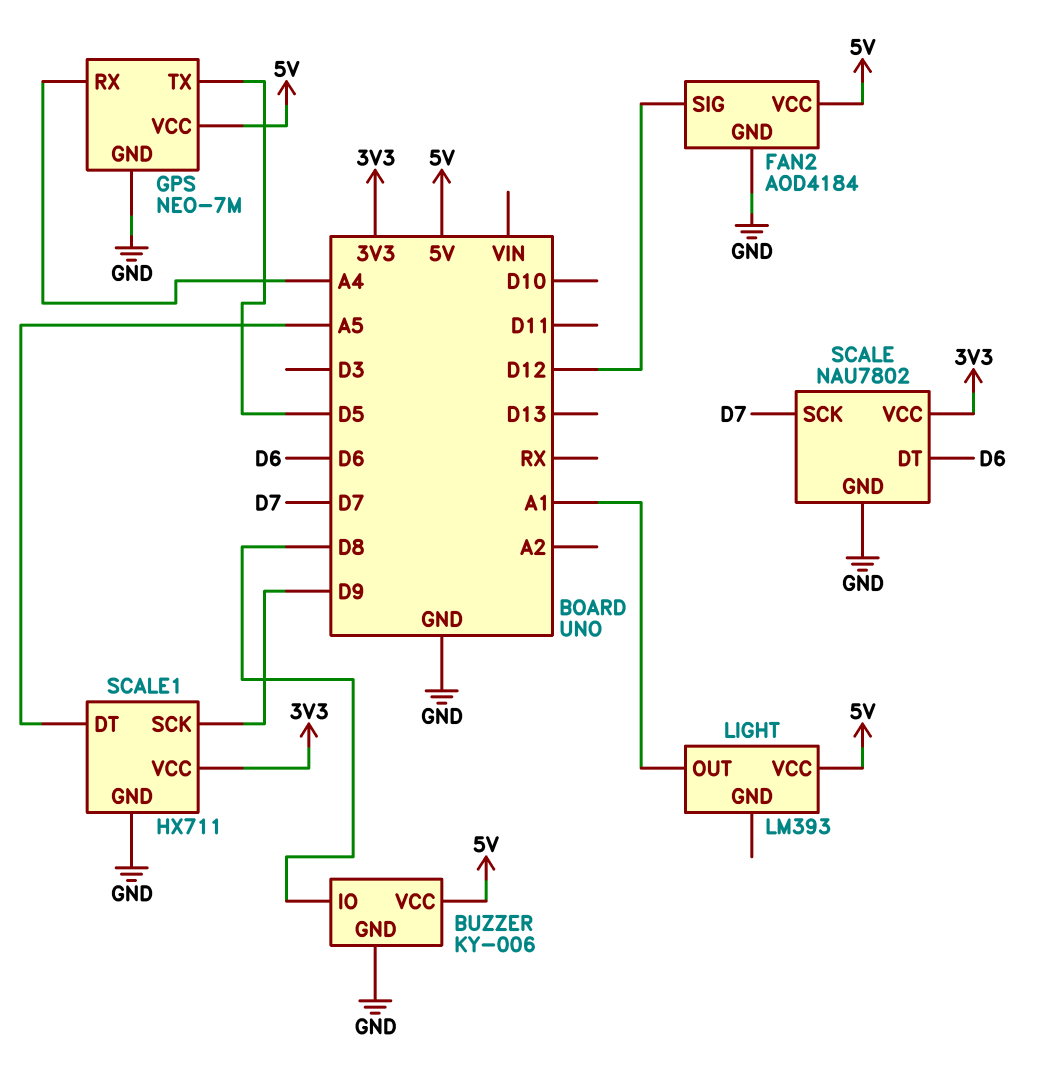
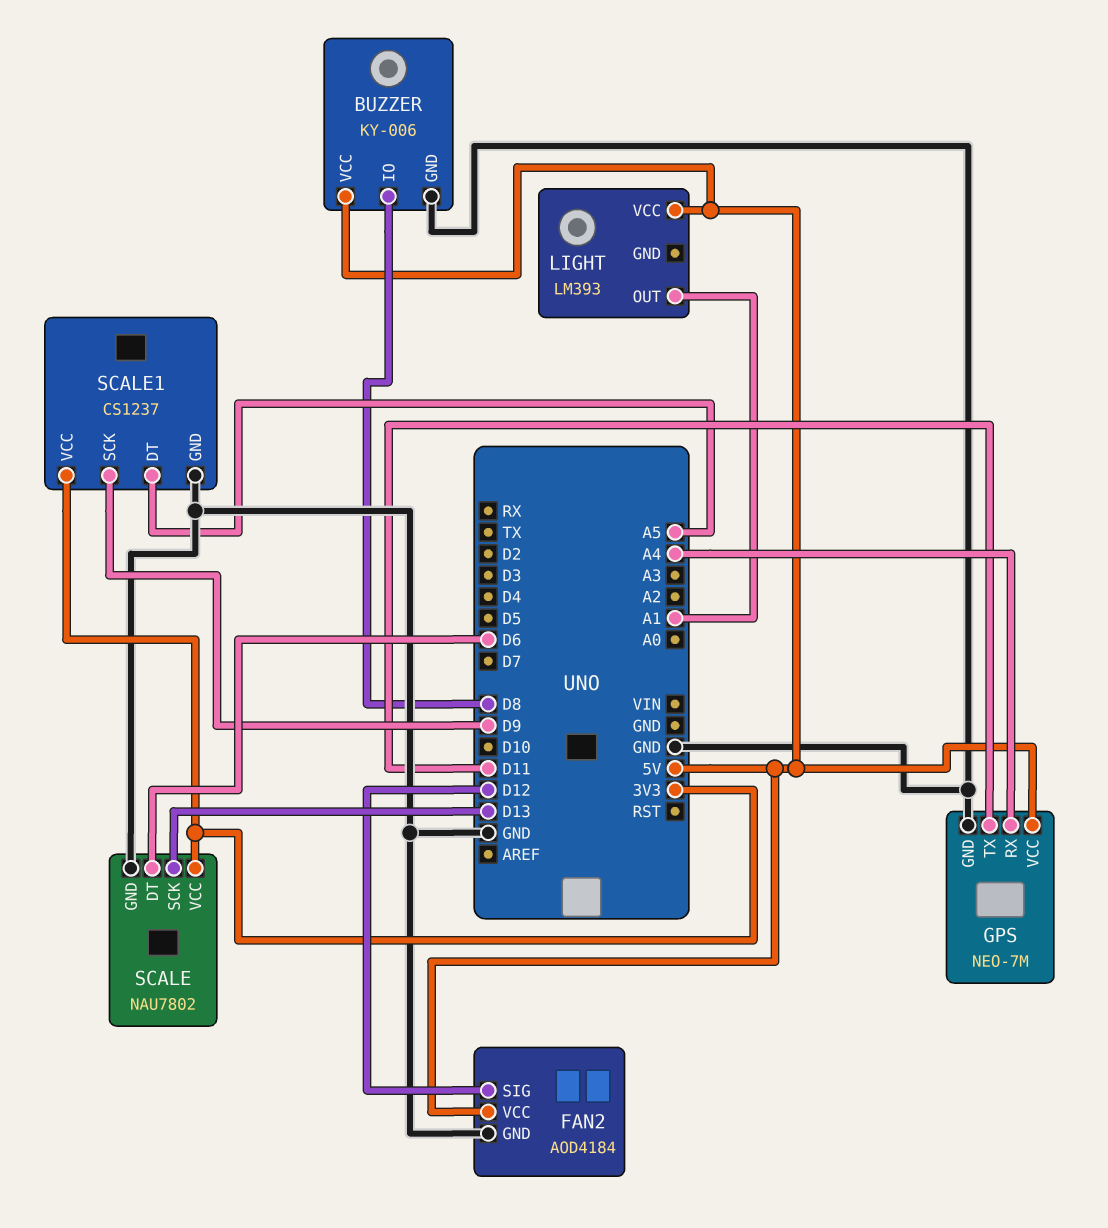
GPS pin TX: D5 -> D11
SCALE pin SCK: D7 -> D13
SCALE1: HX711 -> CS1237

